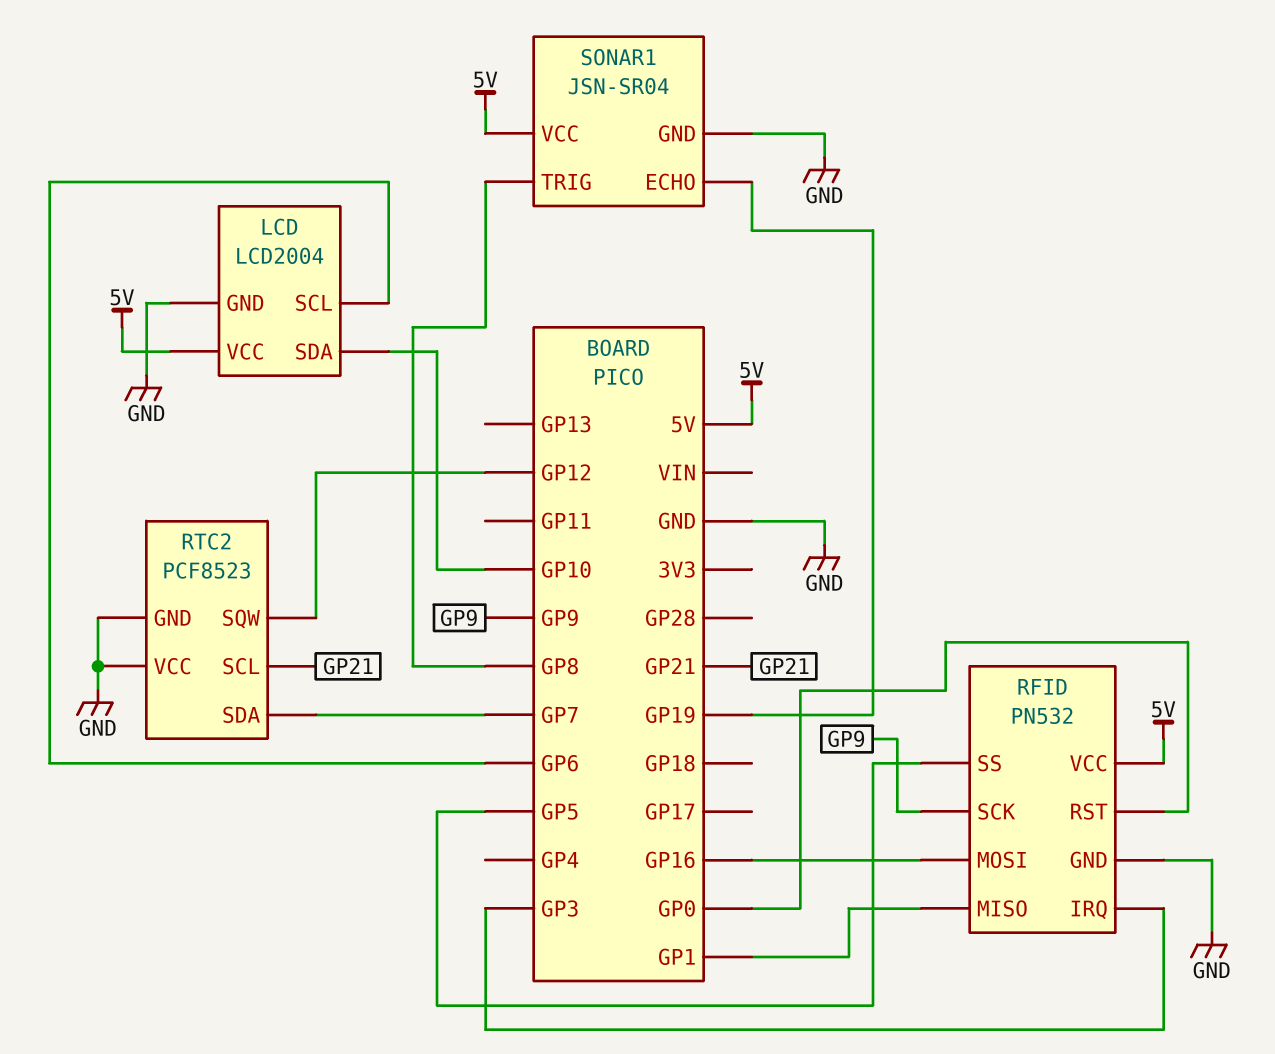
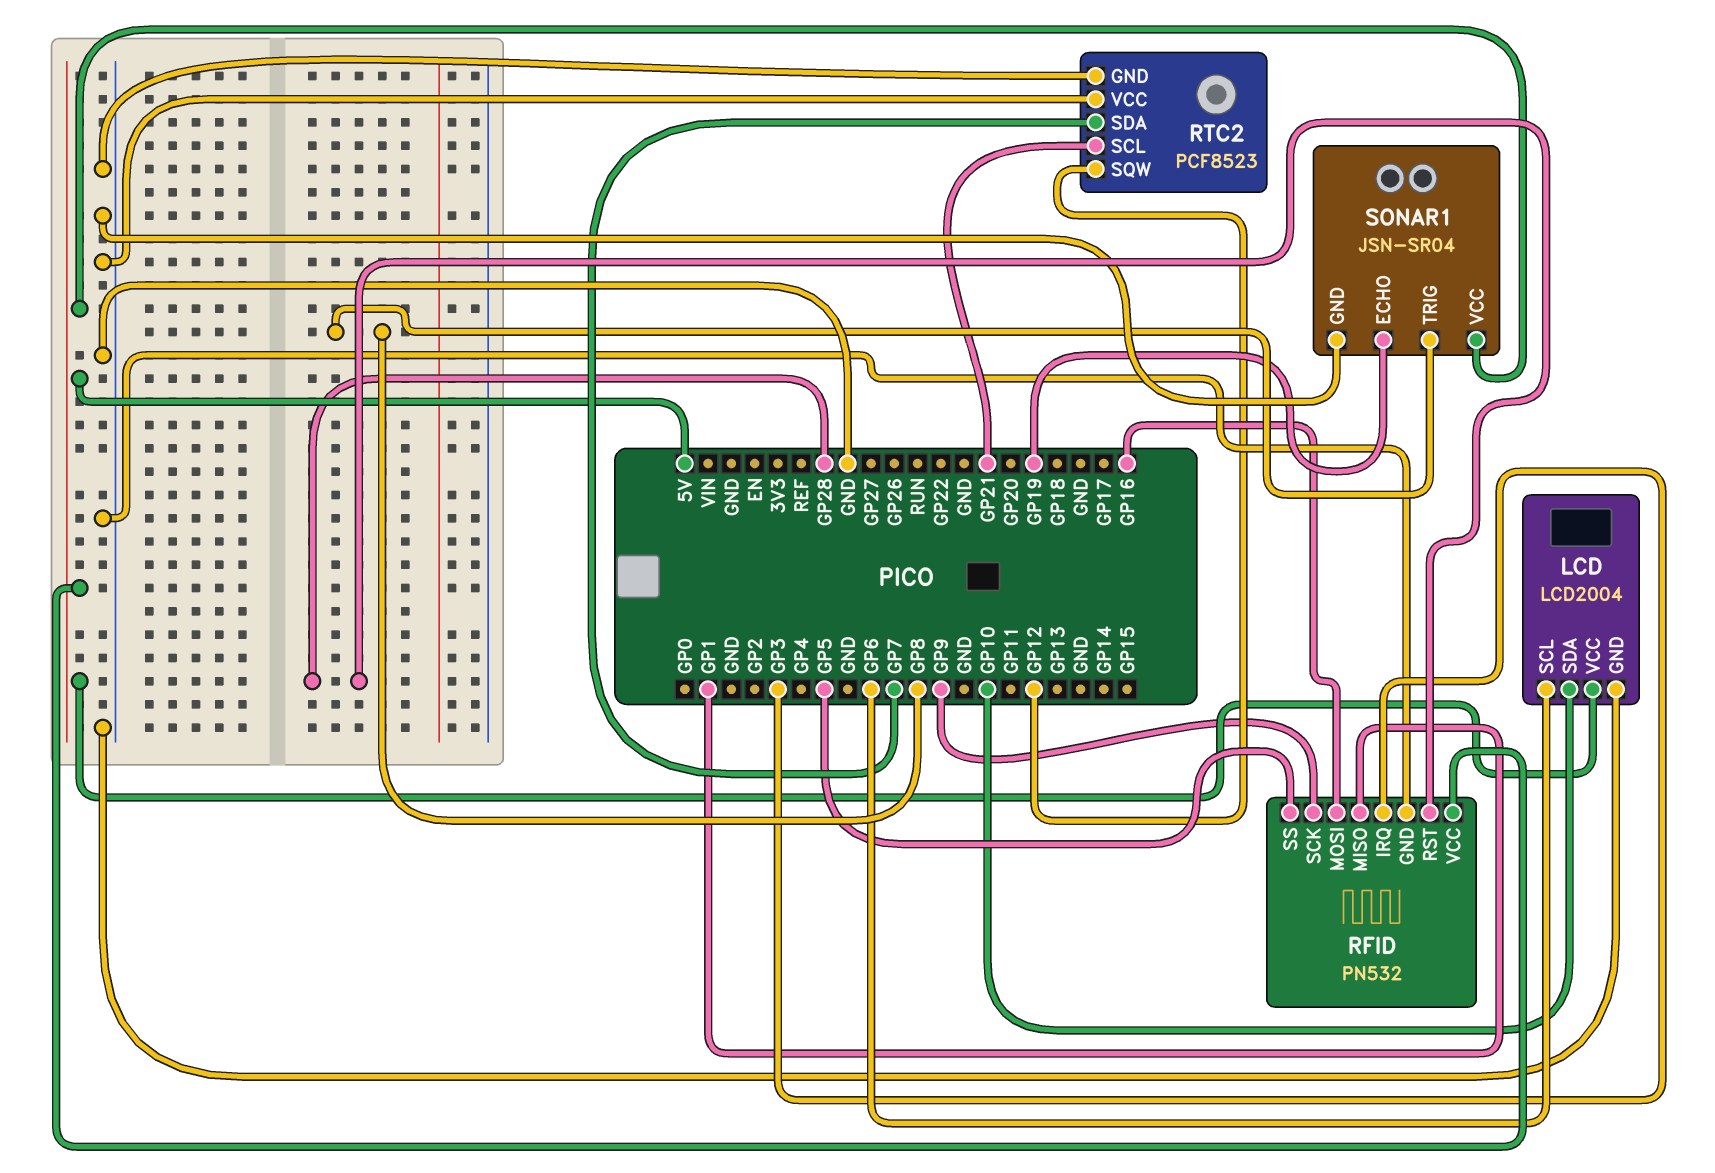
RFID pin RST: GP0 -> GP28

